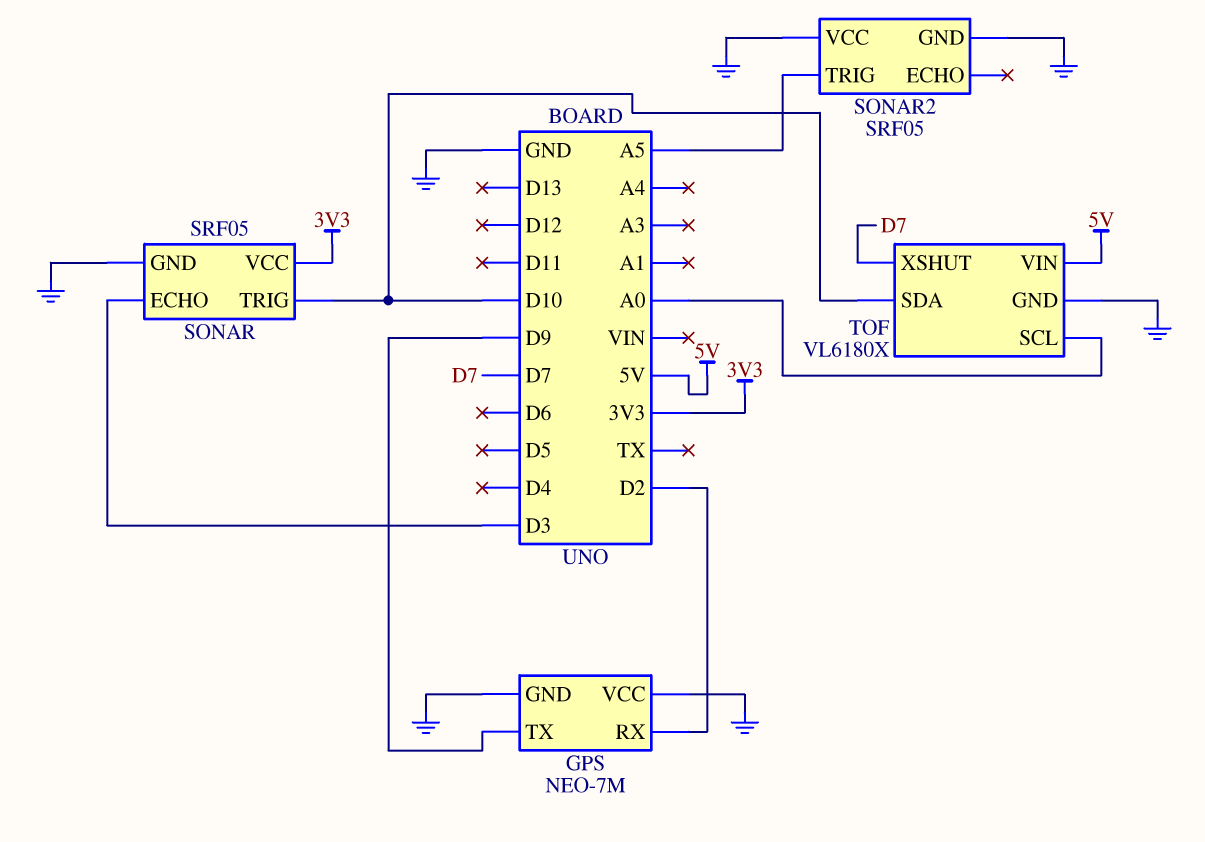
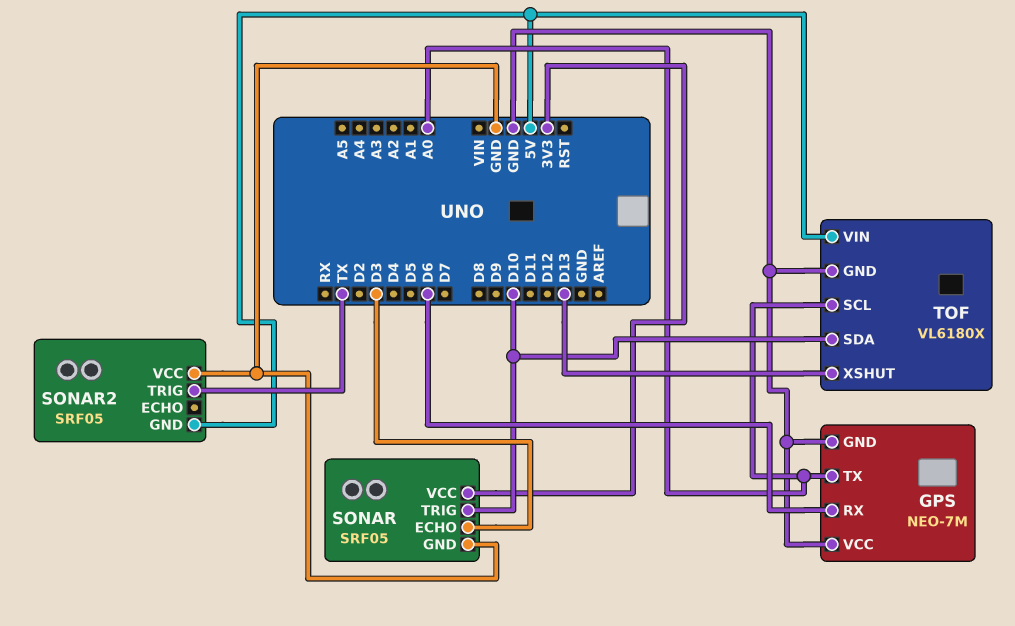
GPS pin RX: D2 -> D6
GPS pin TX: D9 -> A0
SONAR2 pin GND: GND -> 5V
SONAR2 pin TRIG: A5 -> TX
TOF pin XSHUT: D7 -> D13

